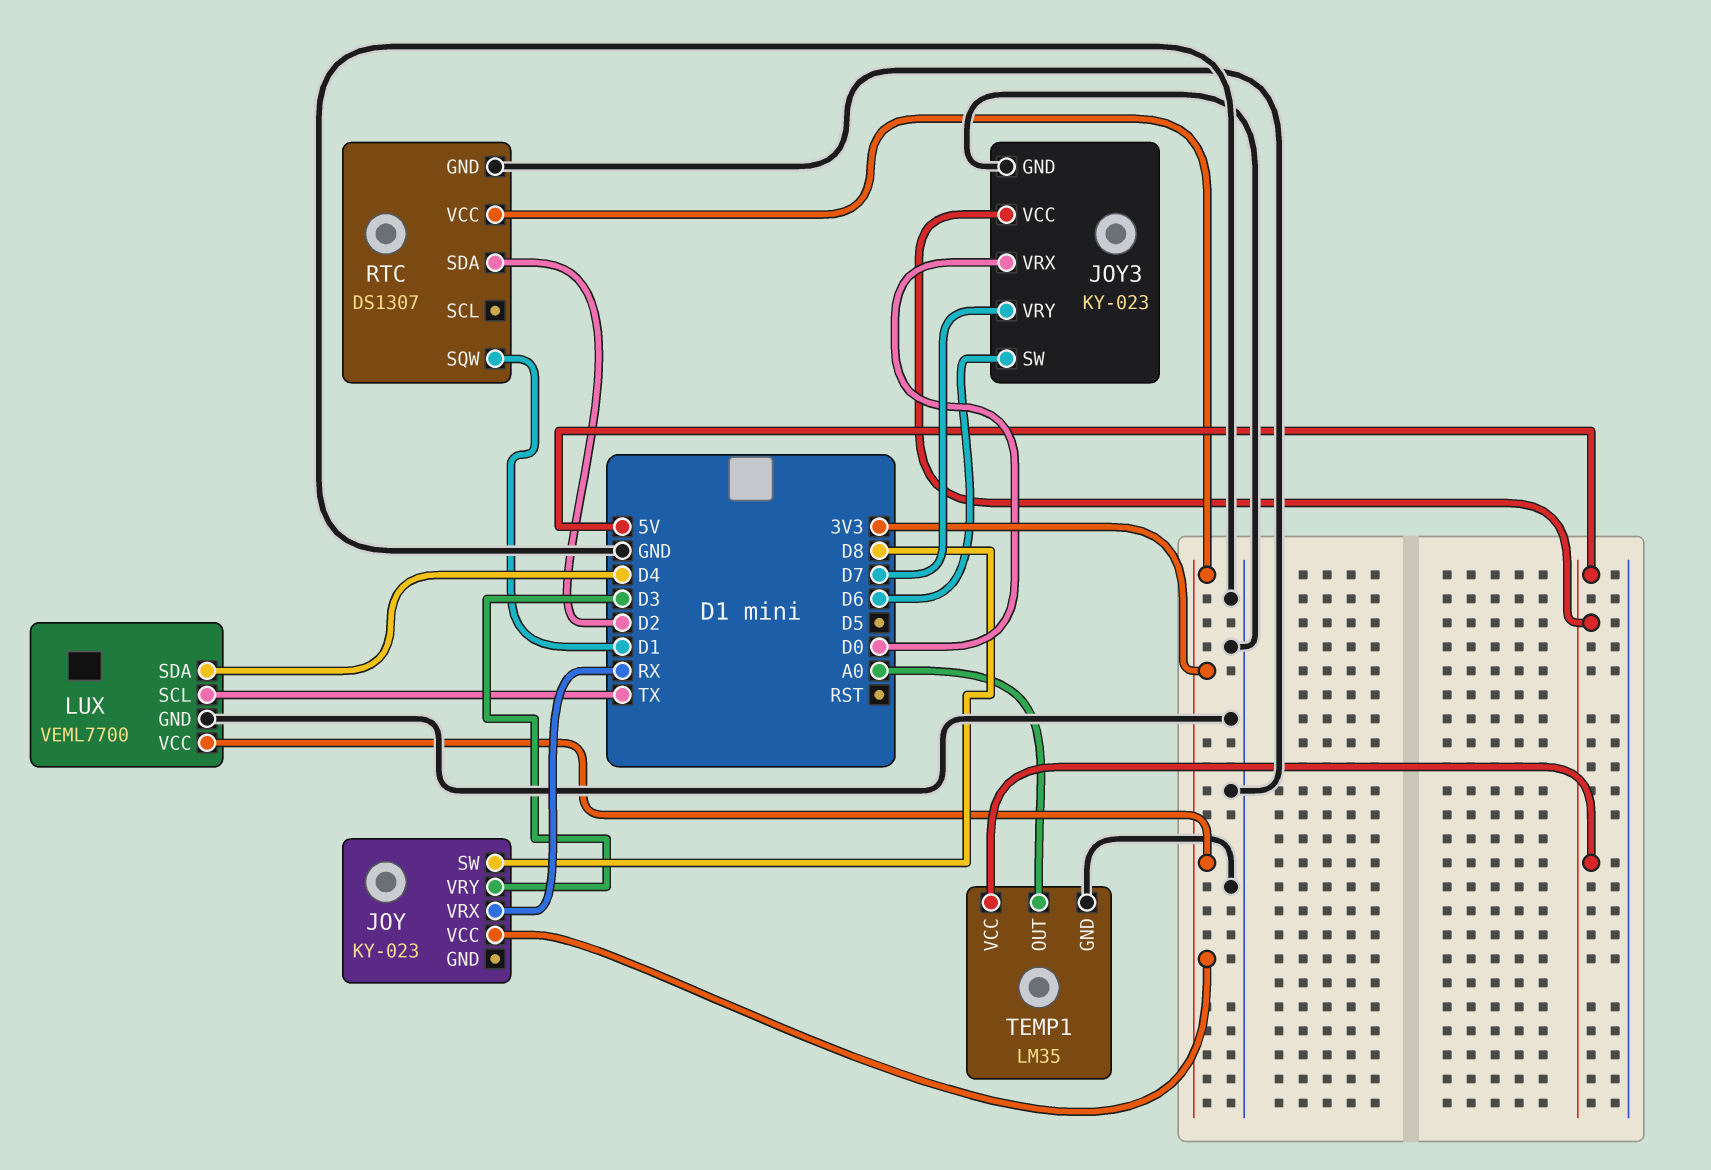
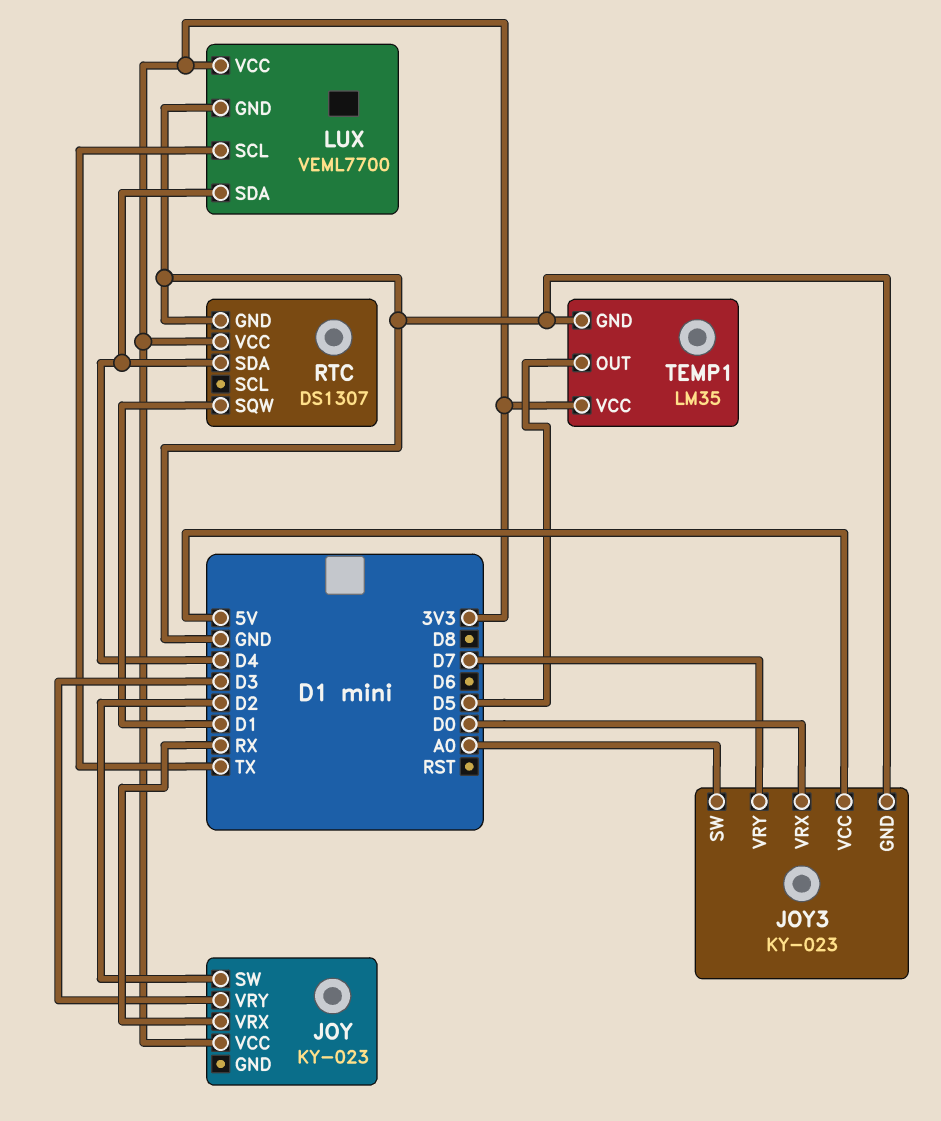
JOY pin SW: D8 -> D2
JOY3 pin SW: D6 -> A0
RTC pin SDA: D2 -> D4
TEMP1 pin OUT: A0 -> D5
TEMP1 pin VCC: 5V -> 3V3

